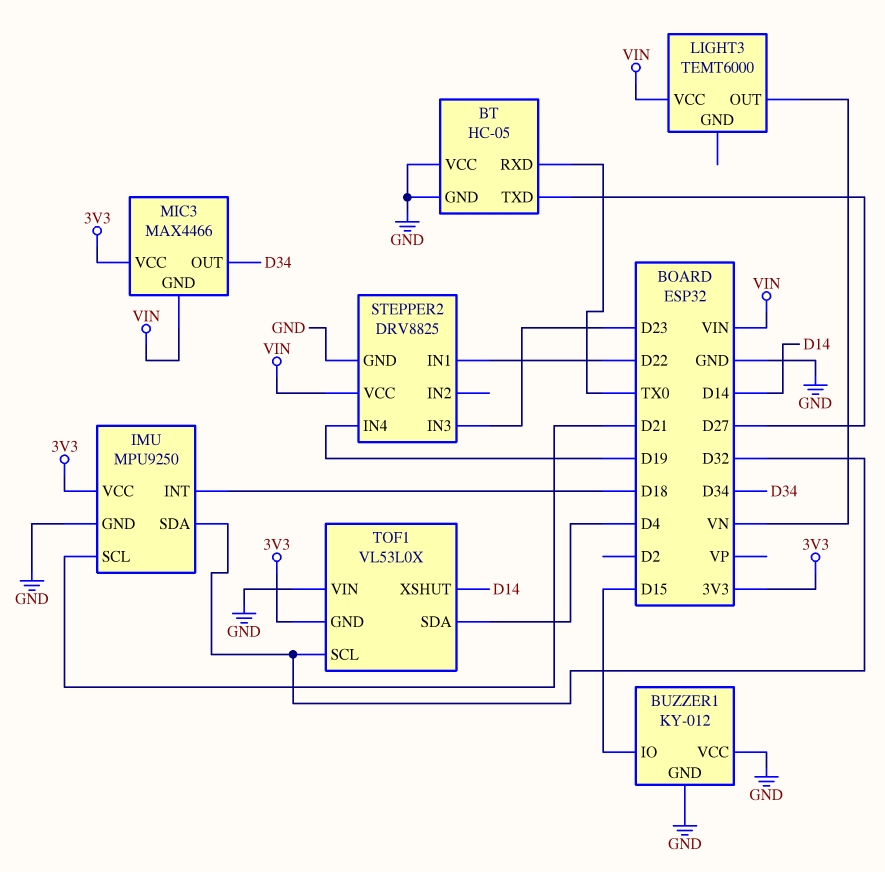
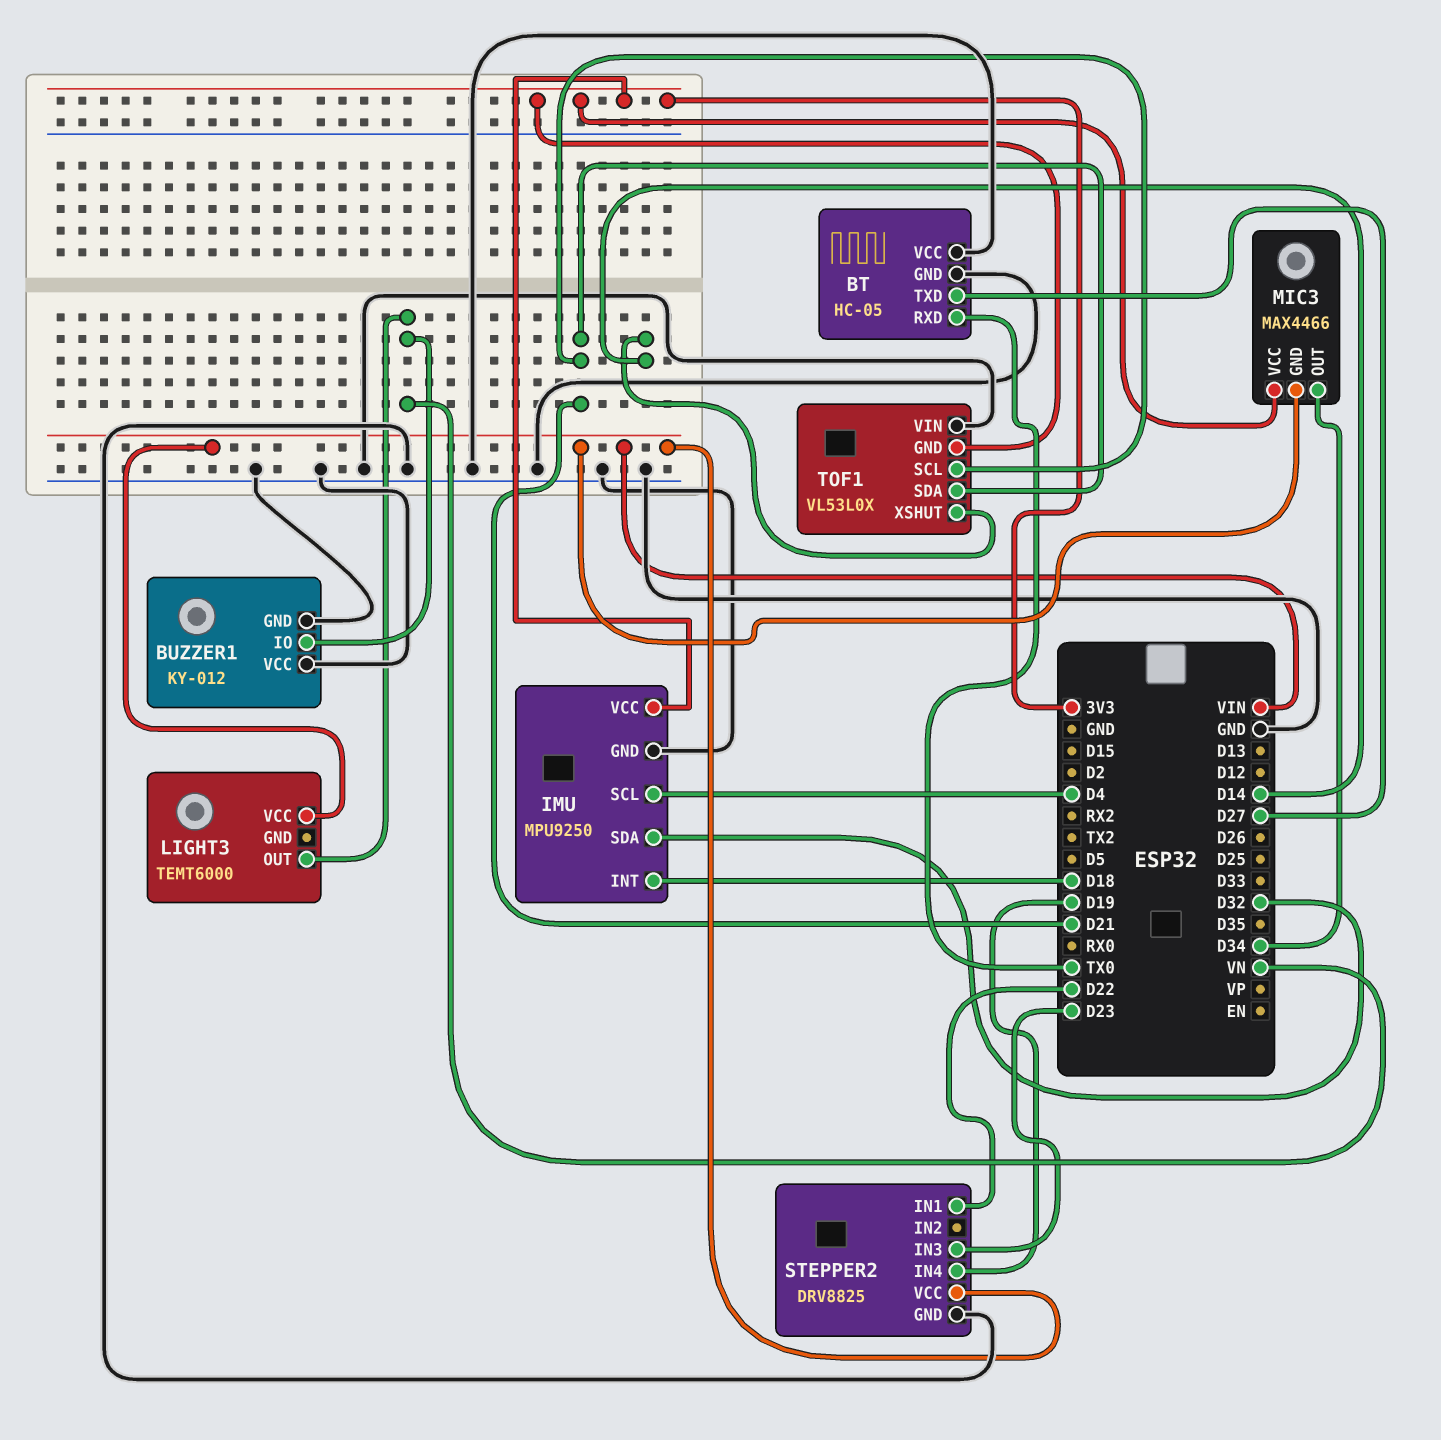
BUZZER1 pin IO: D15 -> VN
IMU pin SCL: D21 -> D4
TOF1 pin SCL: D32 -> D21
TOF1 pin SDA: D4 -> D21

